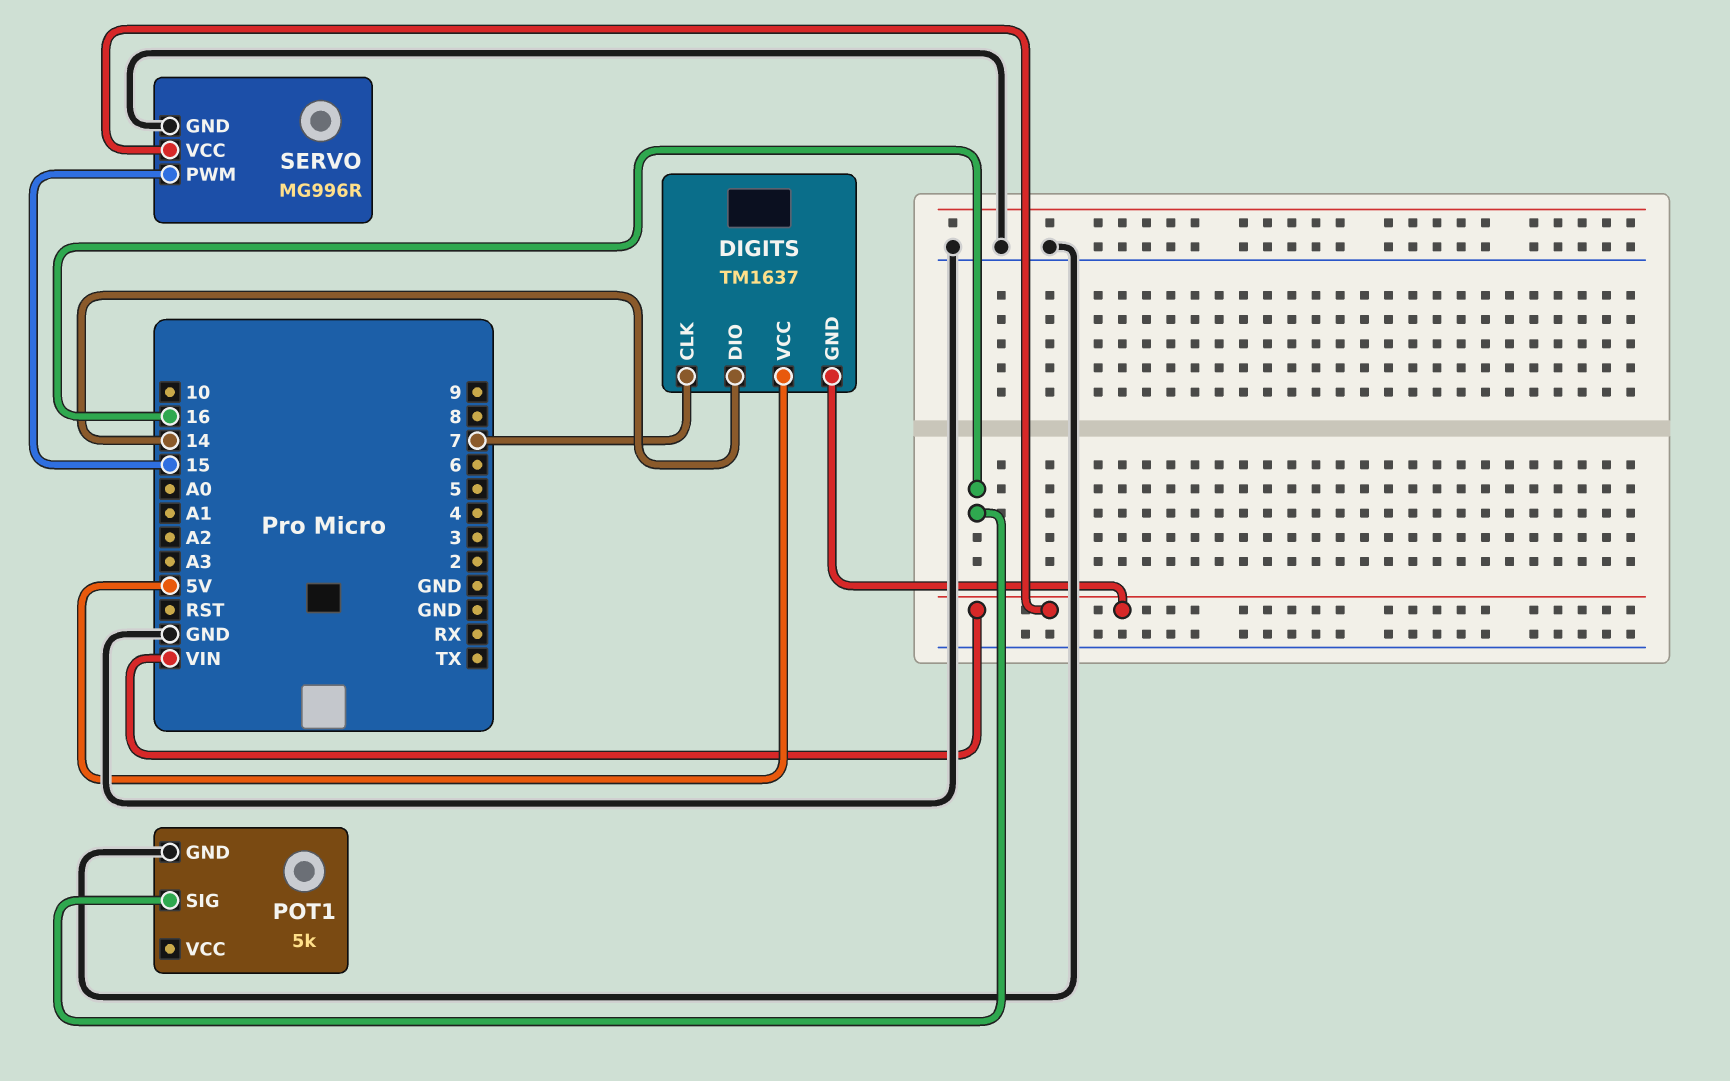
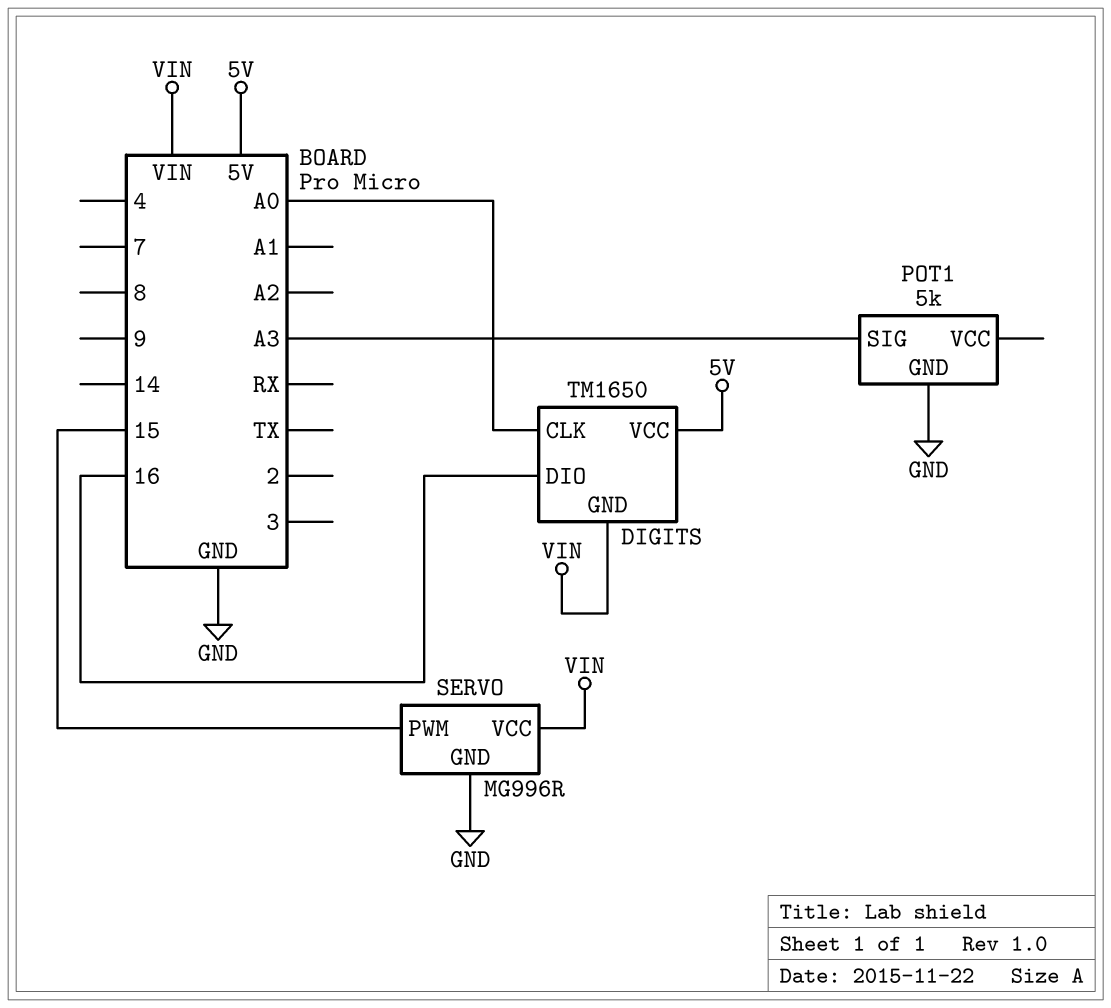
DIGITS: TM1637 -> TM1650
DIGITS pin CLK: 7 -> A0
DIGITS pin DIO: 14 -> 16
POT1 pin SIG: 16 -> A3

